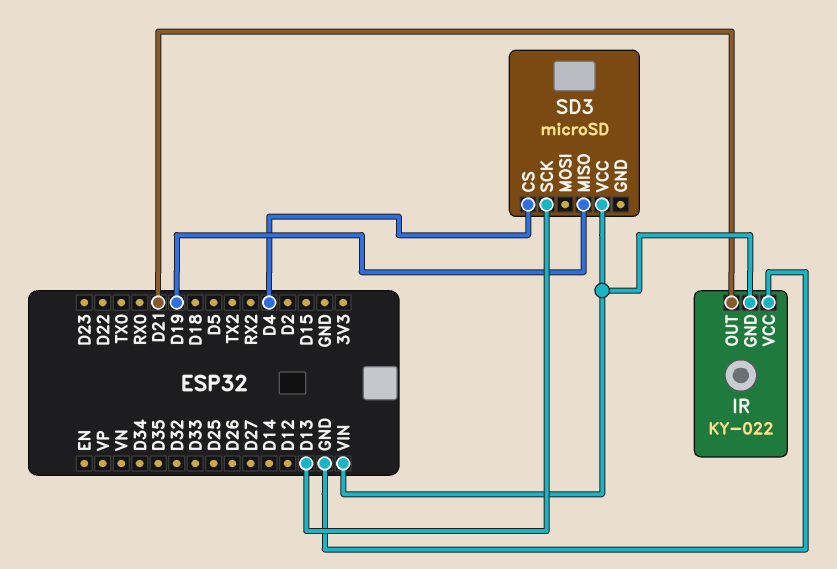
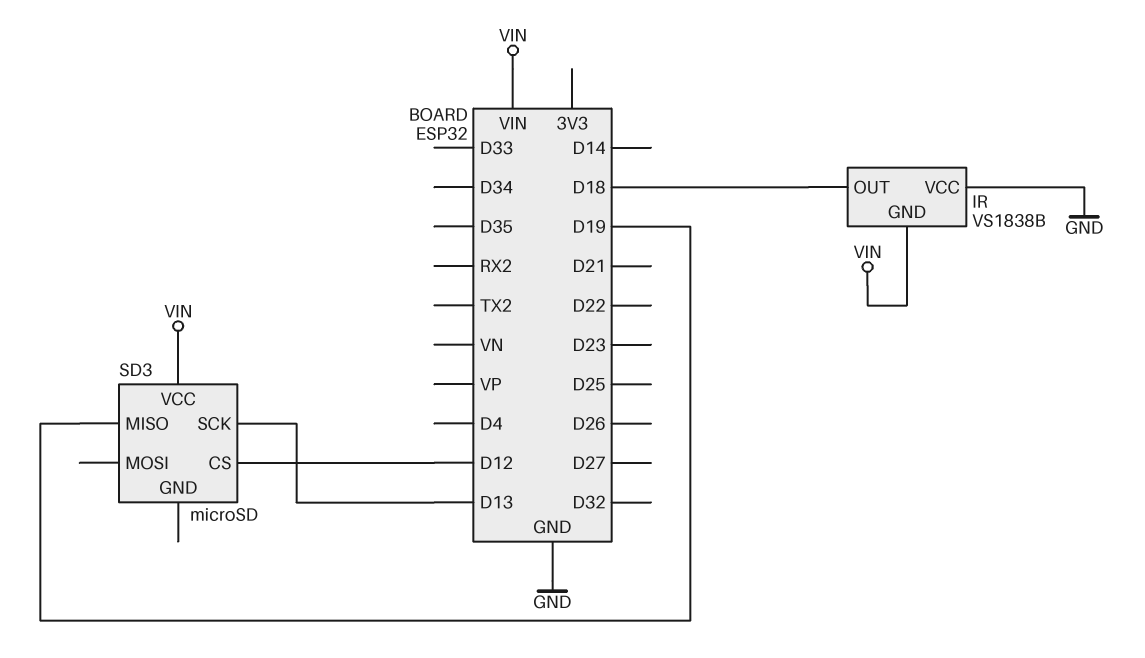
IR: KY-022 -> VS1838B
IR pin OUT: D21 -> D18
SD3 pin CS: D4 -> D12

